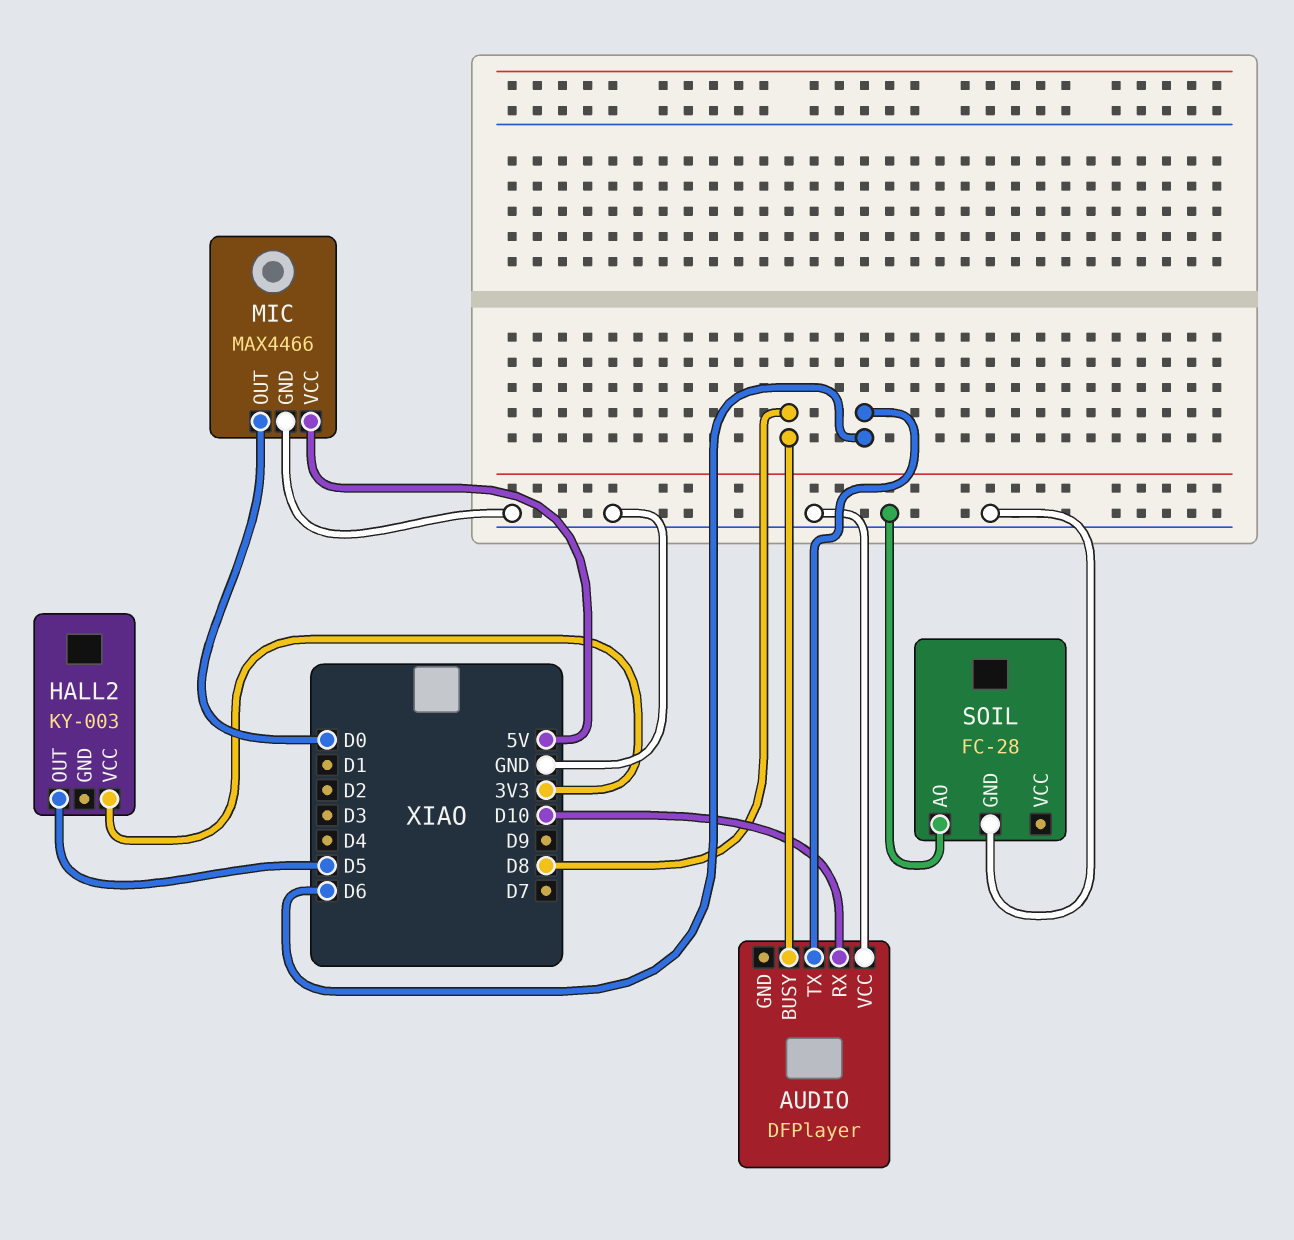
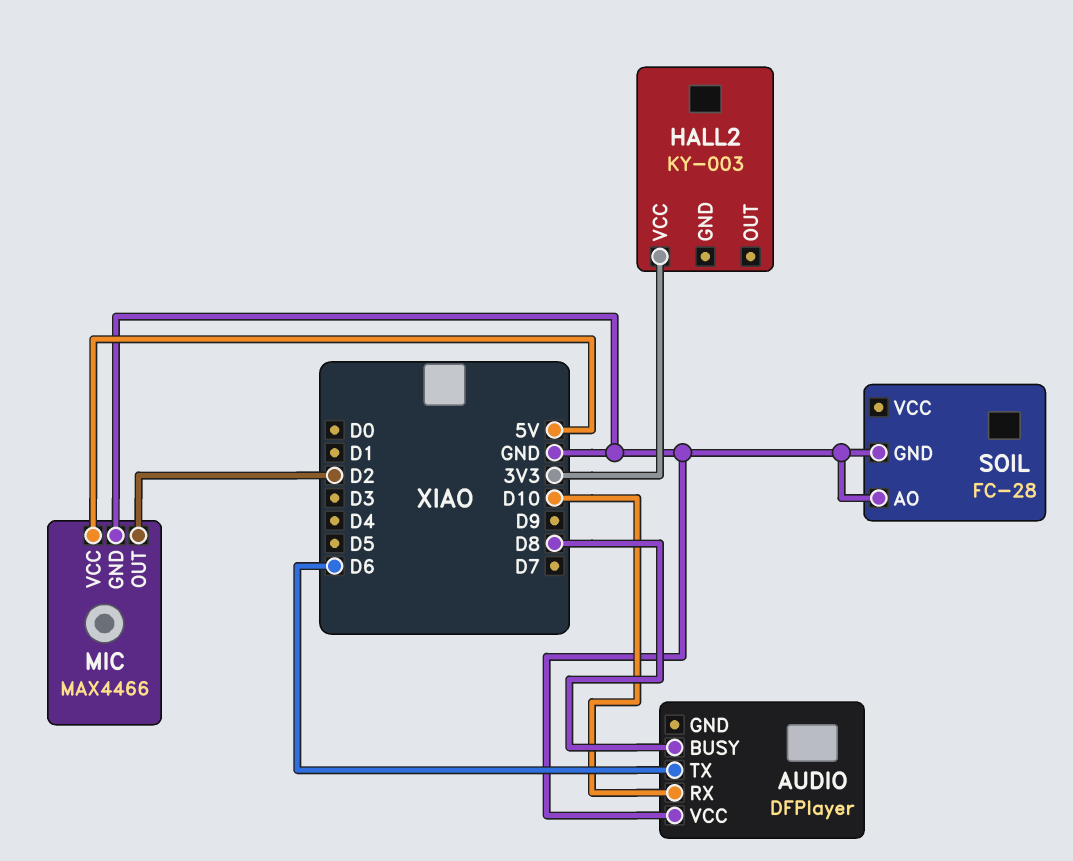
HALL2 pin OUT: D5 -> none
MIC pin OUT: D0 -> D2

